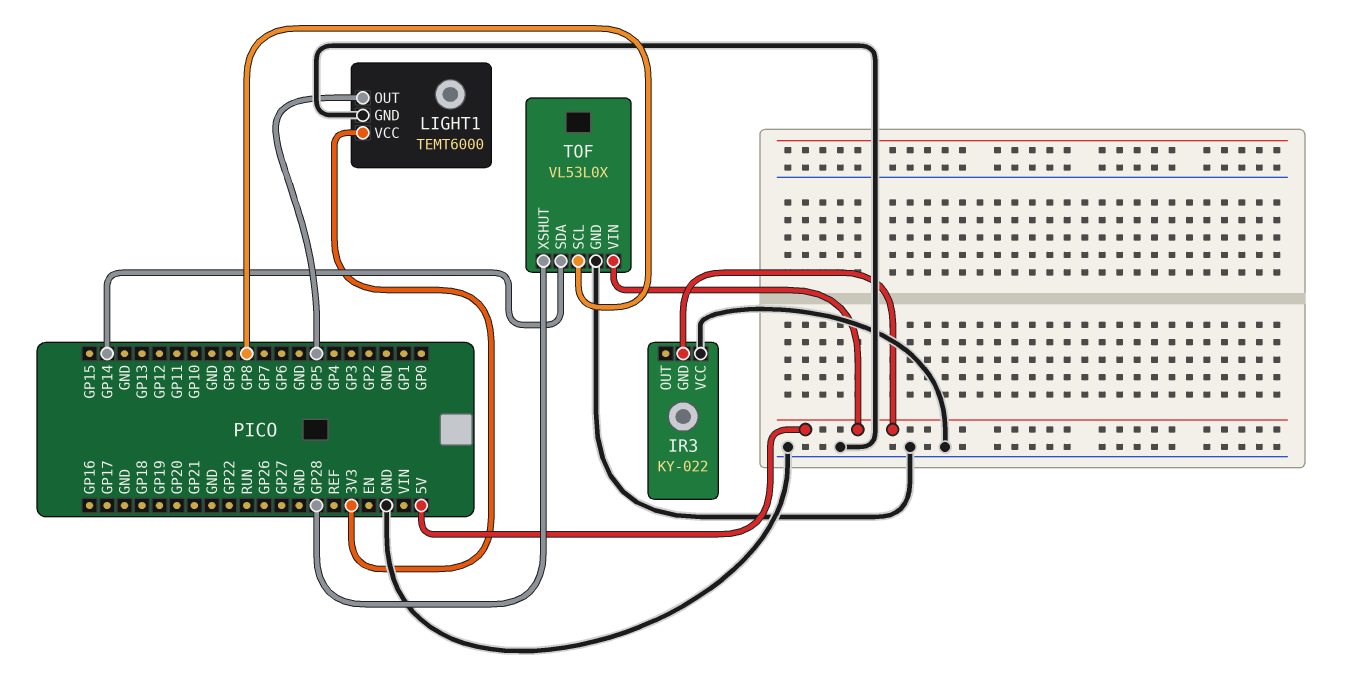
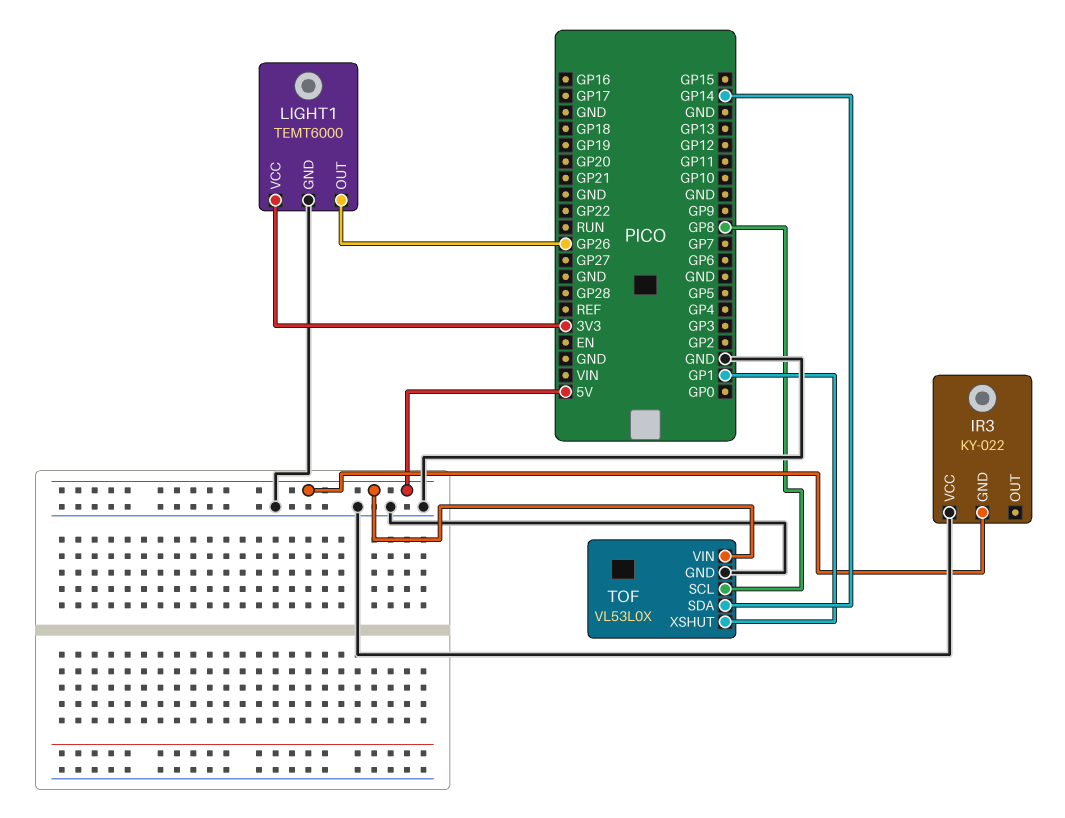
LIGHT1 pin OUT: GP5 -> GP26
TOF pin XSHUT: GP28 -> GP1

